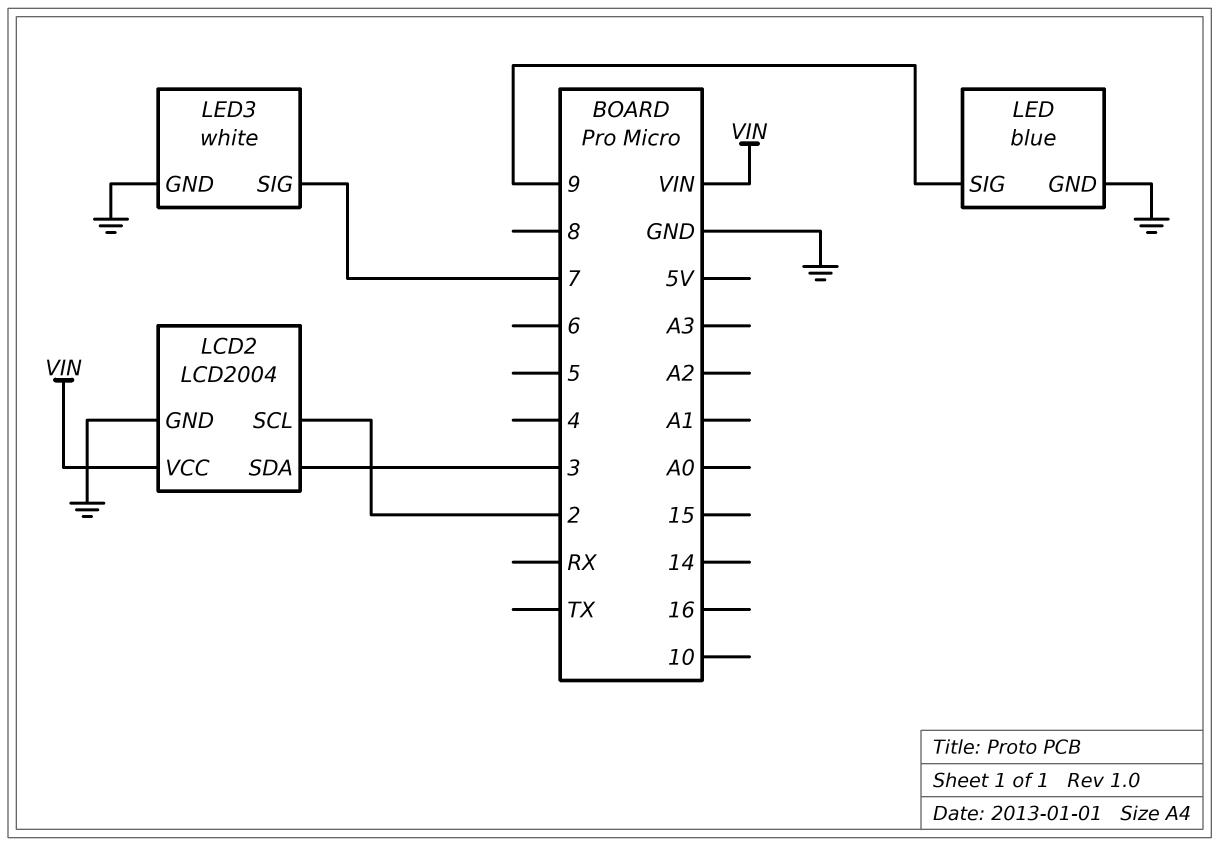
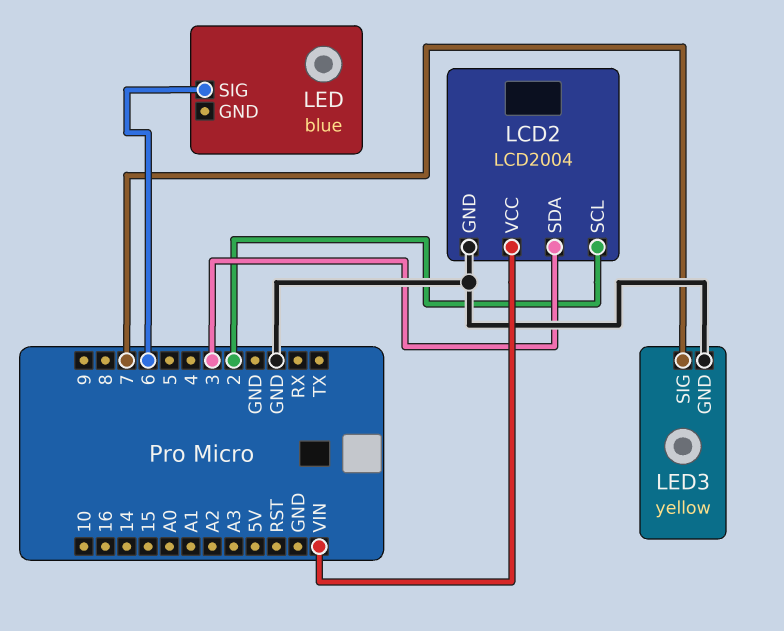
LED pin GND: GND -> none
LED pin SIG: 9 -> 6
LED3: white -> yellow

